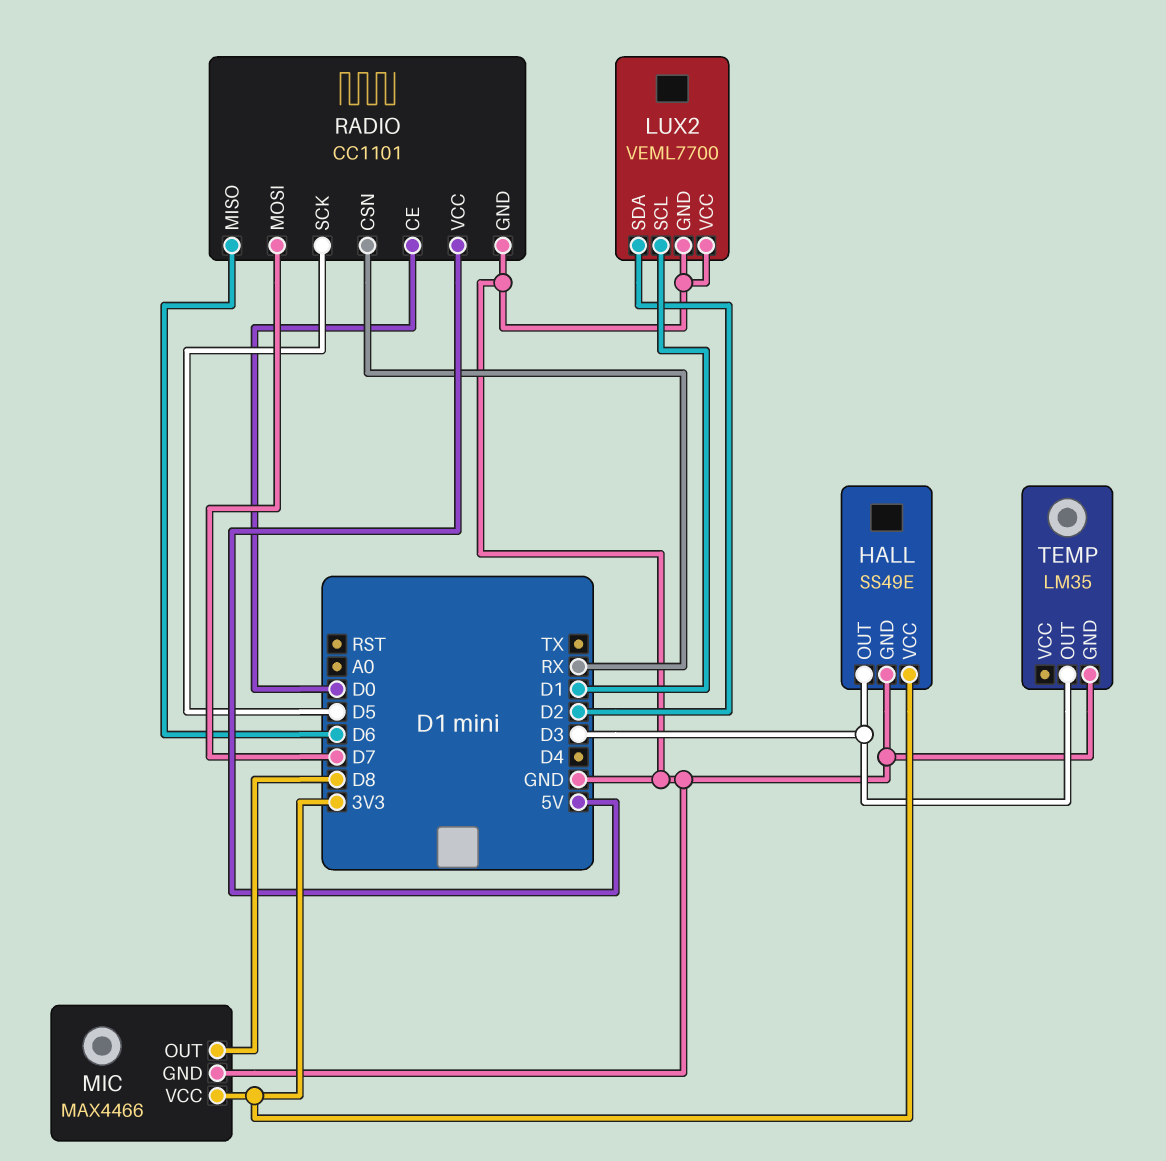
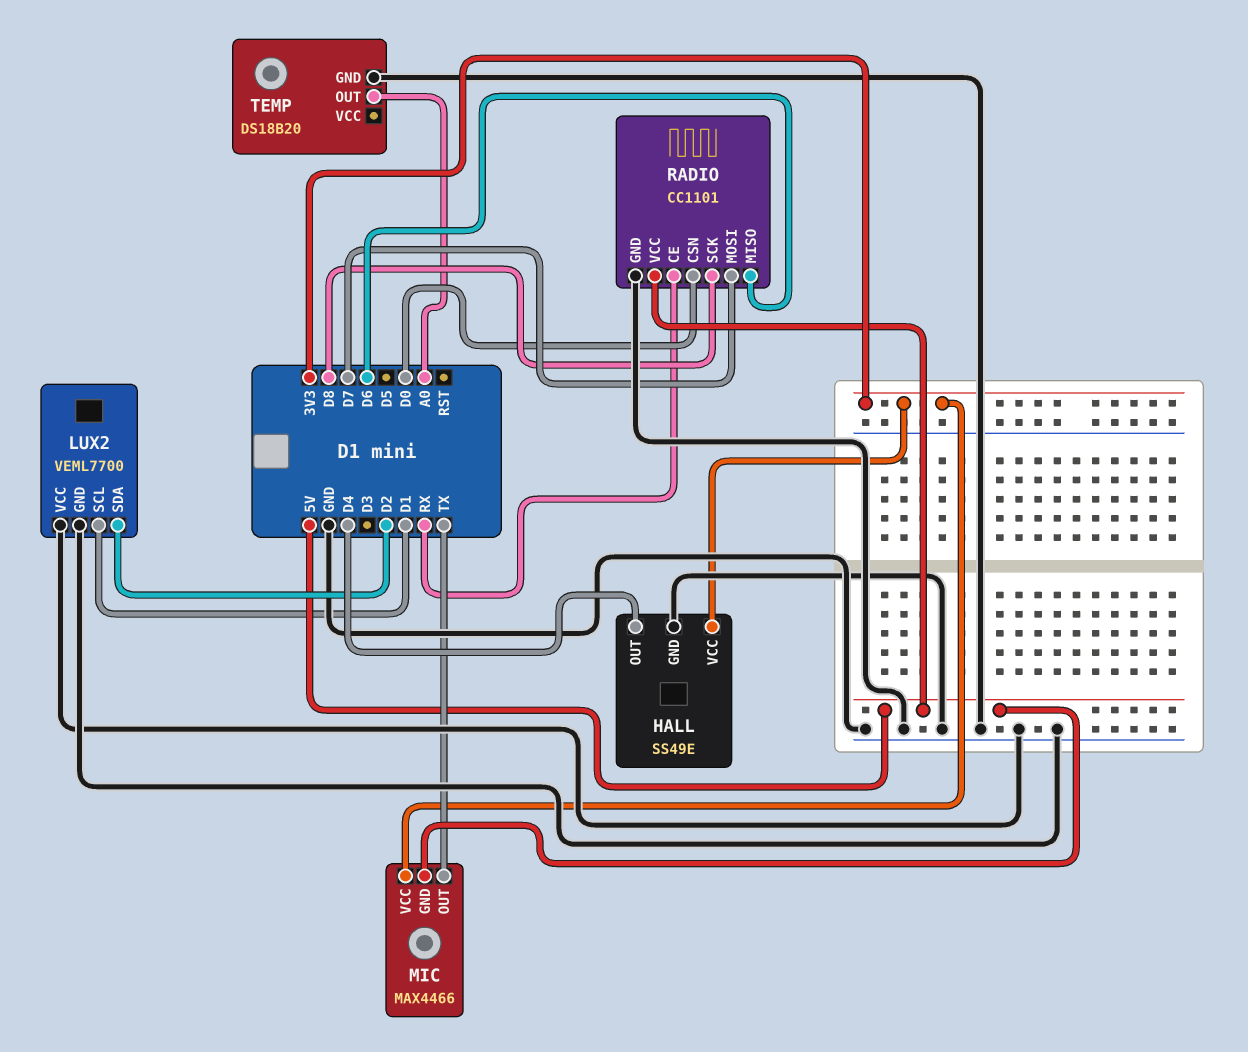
HALL pin OUT: D3 -> D4
MIC pin GND: GND -> 5V
MIC pin OUT: D8 -> TX
RADIO pin CE: D0 -> RX
RADIO pin CSN: RX -> D0
RADIO pin SCK: D5 -> D8
TEMP: LM35 -> DS18B20
TEMP pin OUT: D3 -> A0

